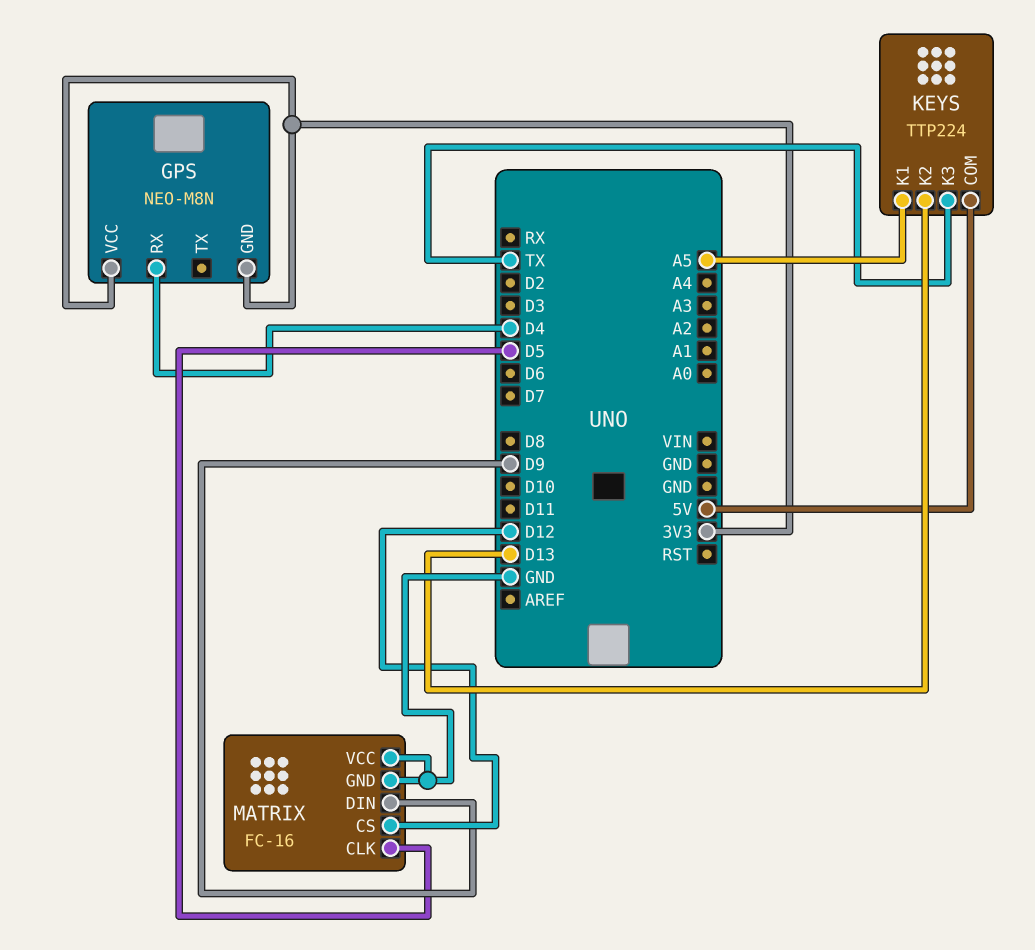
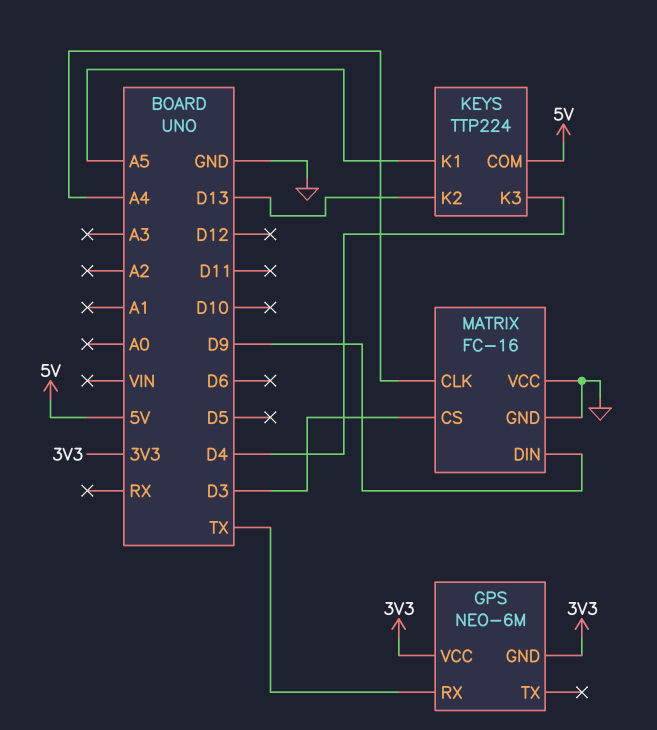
GPS: NEO-M8N -> NEO-6M
GPS pin RX: D4 -> TX
KEYS pin K3: TX -> D4
MATRIX pin CLK: D5 -> A4
MATRIX pin CS: D12 -> D3

